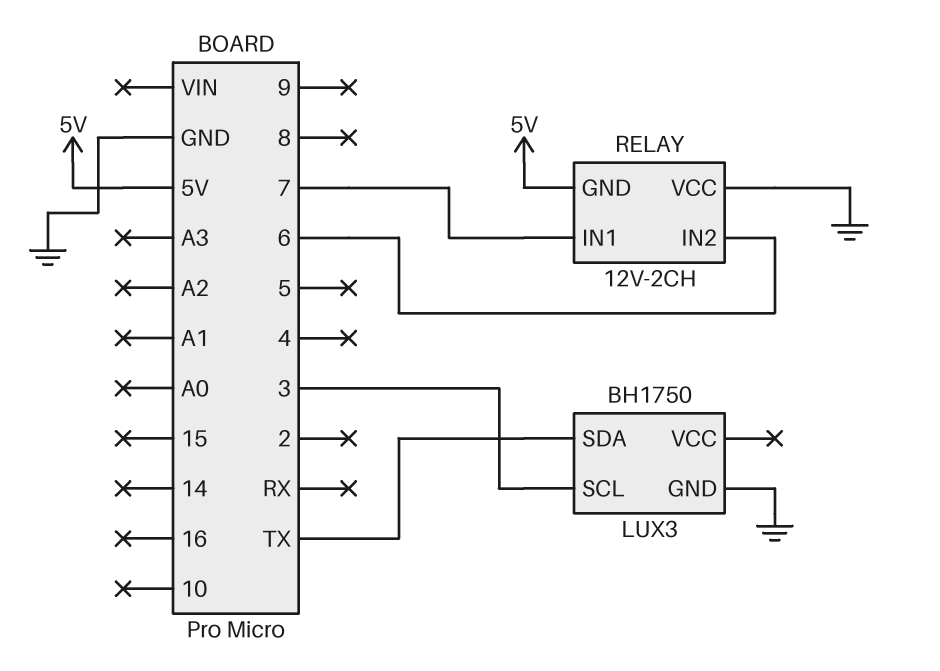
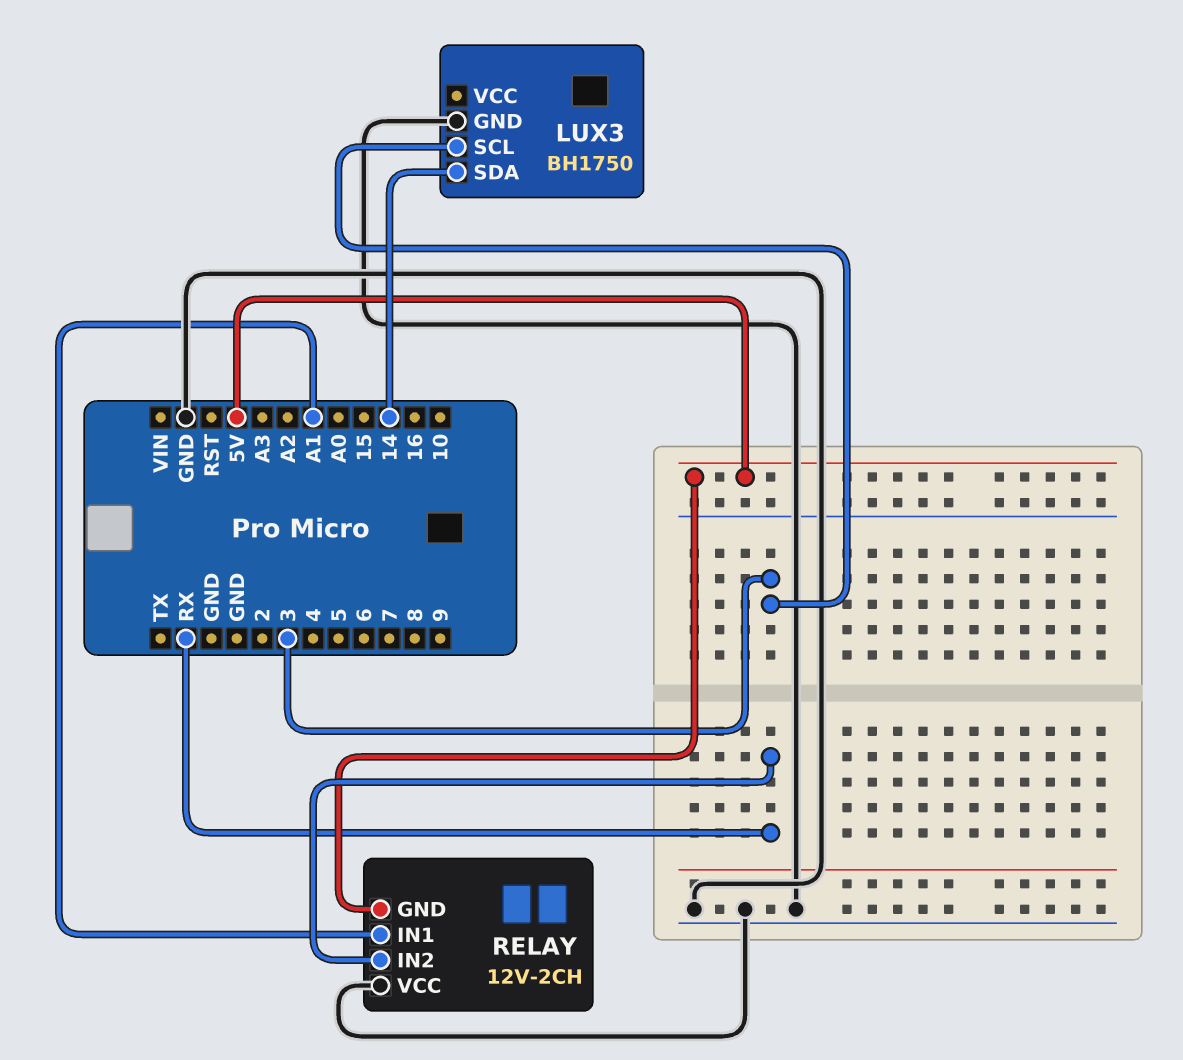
LUX3 pin SDA: TX -> 14
RELAY pin IN1: 7 -> A1
RELAY pin IN2: 6 -> RX

